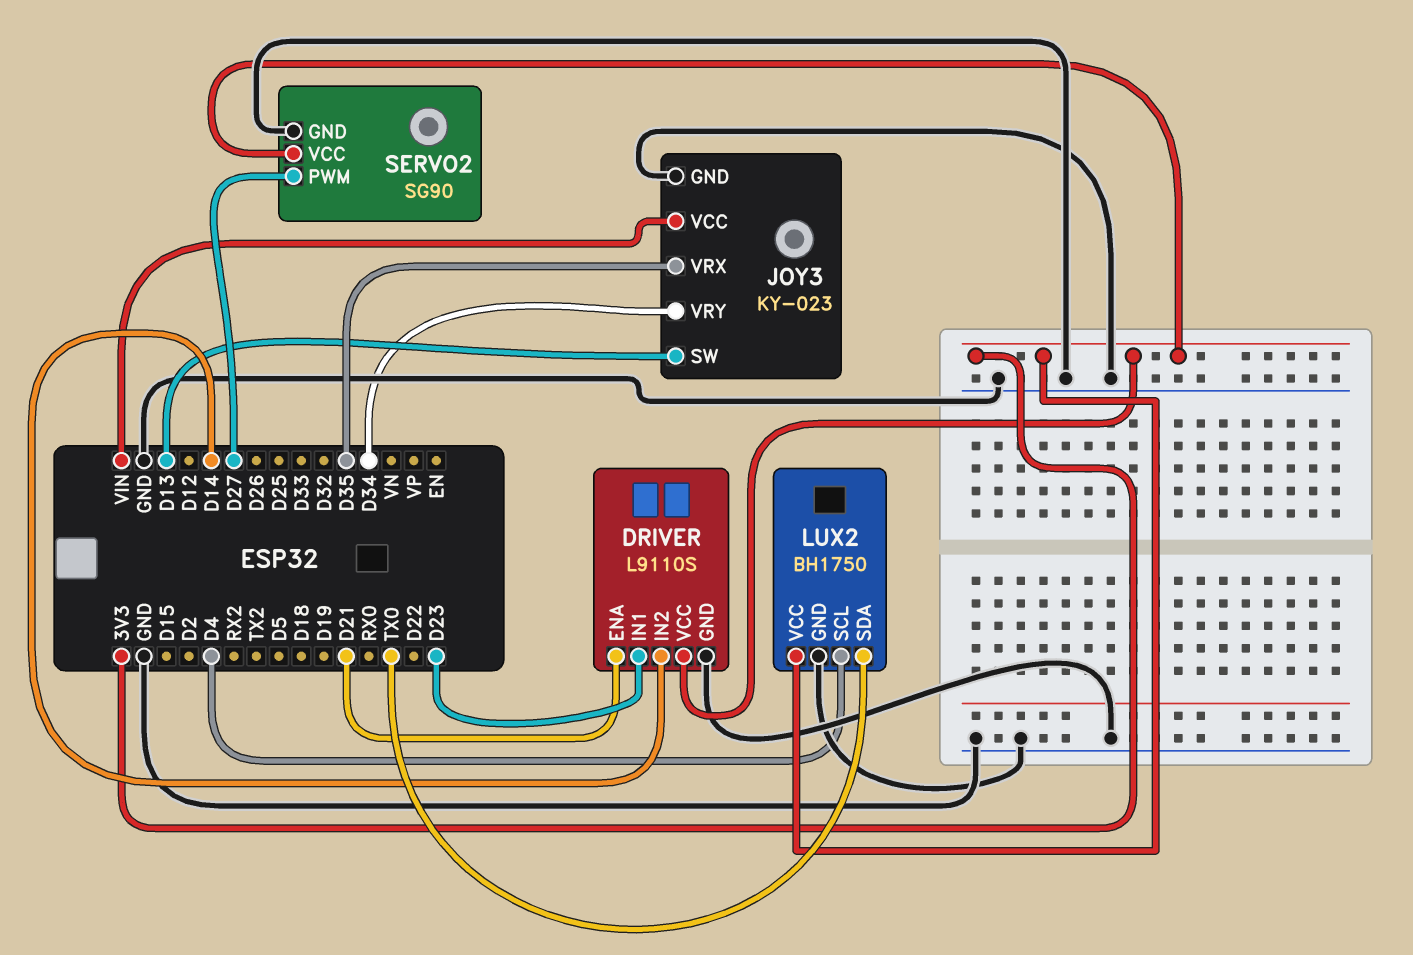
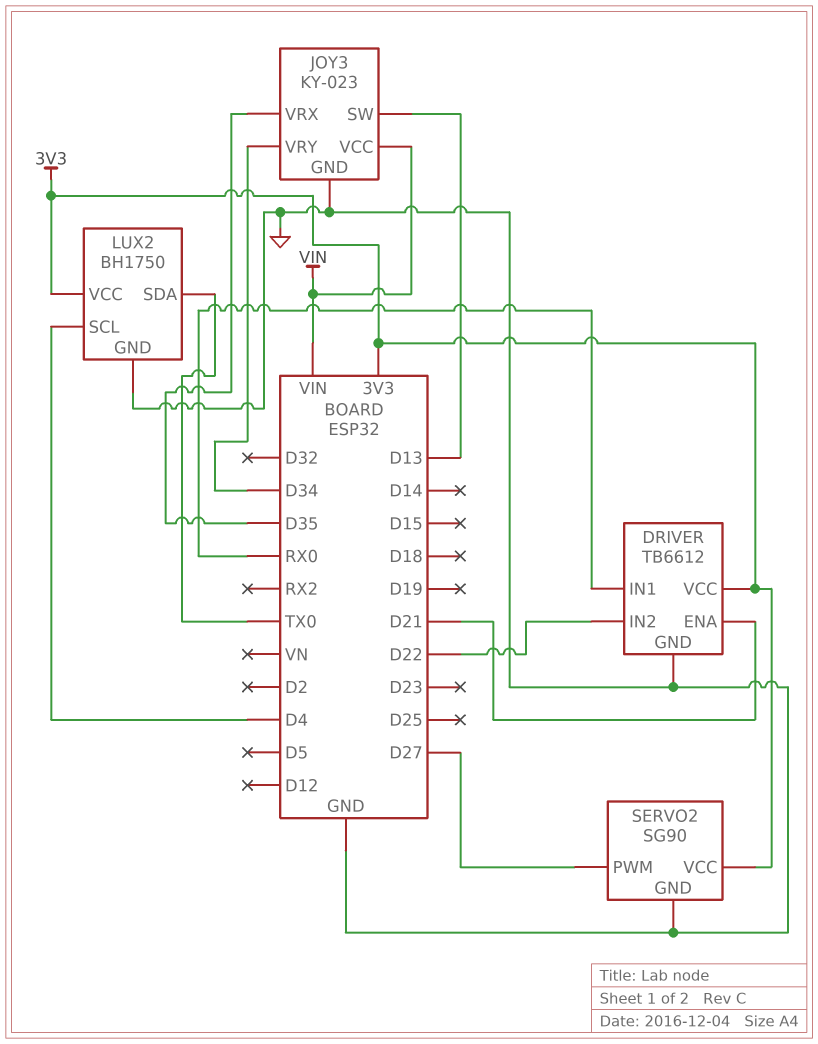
DRIVER: L9110S -> TB6612
DRIVER pin IN1: D23 -> RX0
DRIVER pin IN2: D14 -> D22

